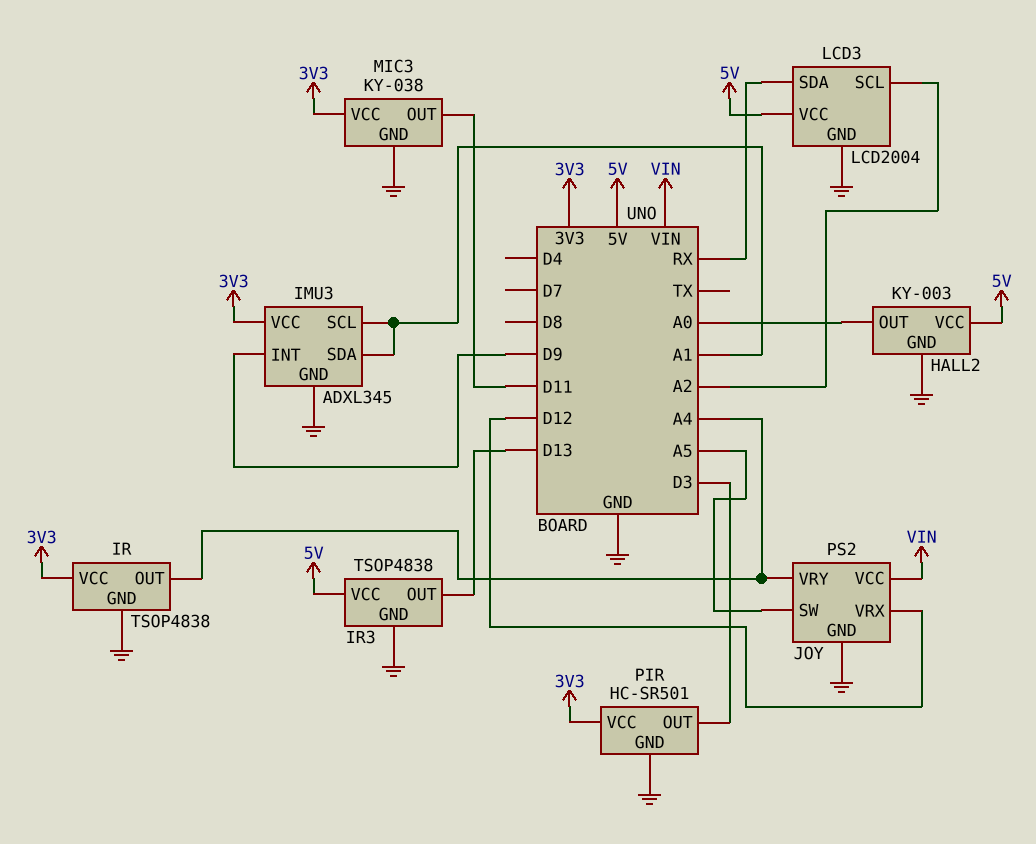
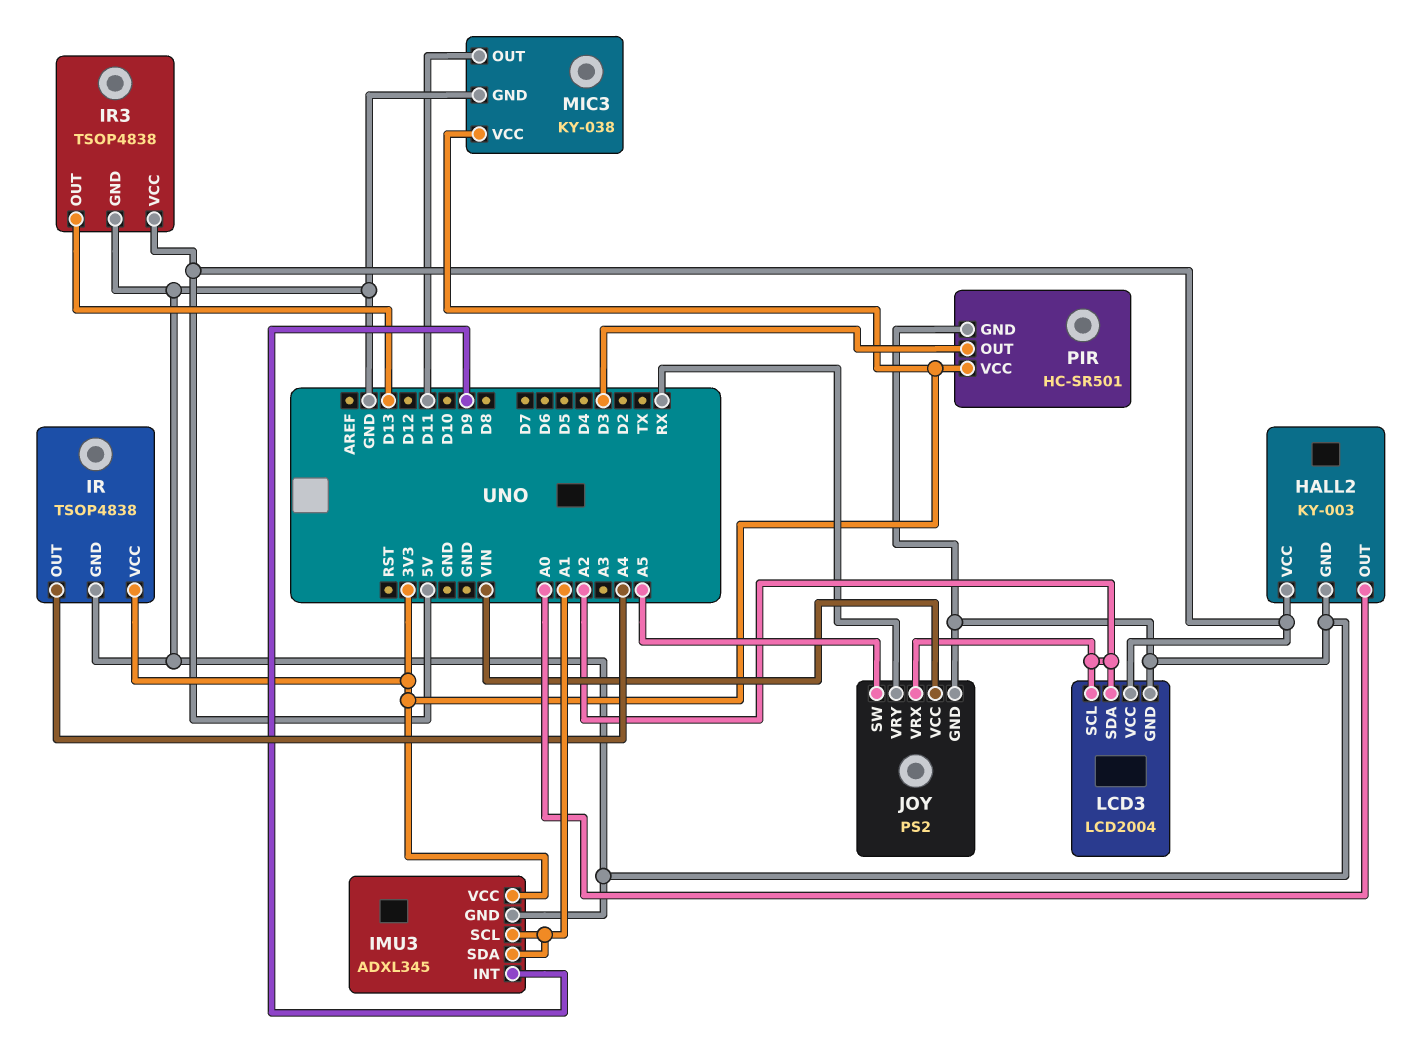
JOY pin VRX: D12 -> A2
JOY pin VRY: A4 -> RX
LCD3 pin SDA: RX -> A2

